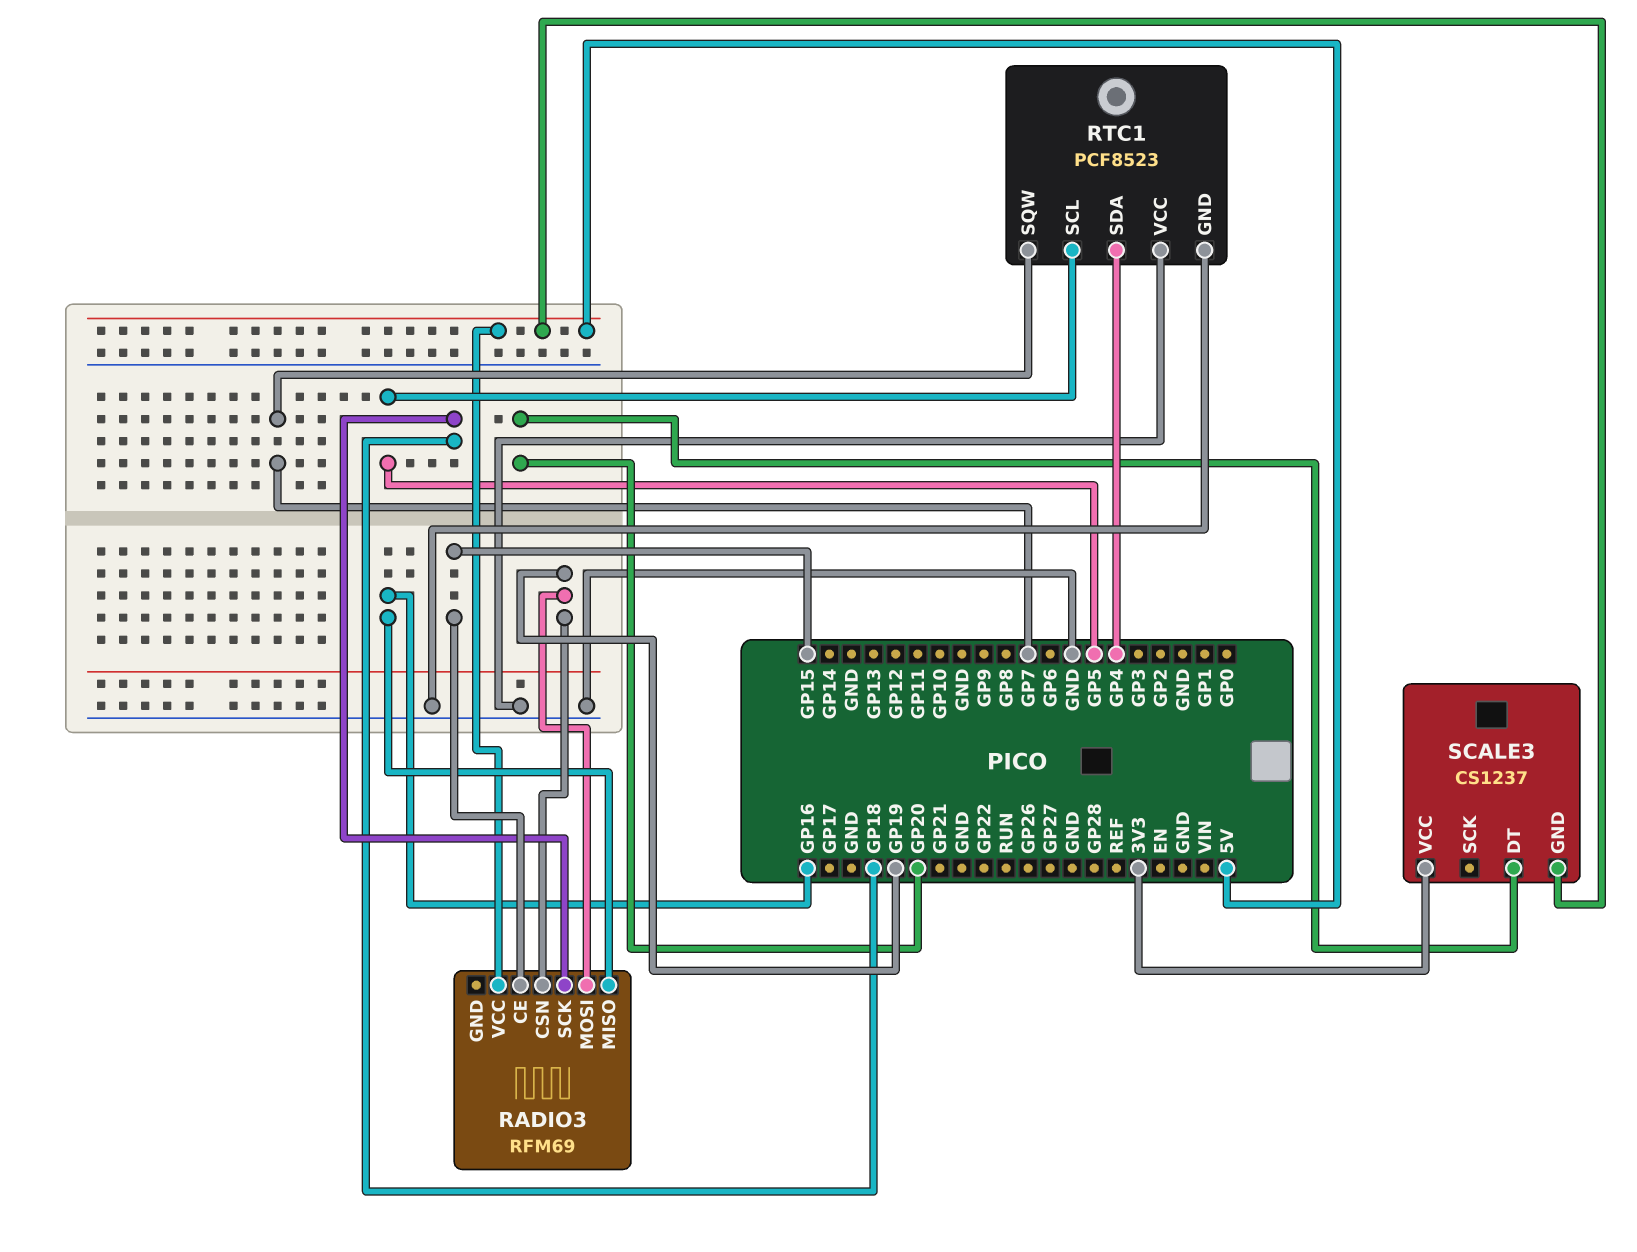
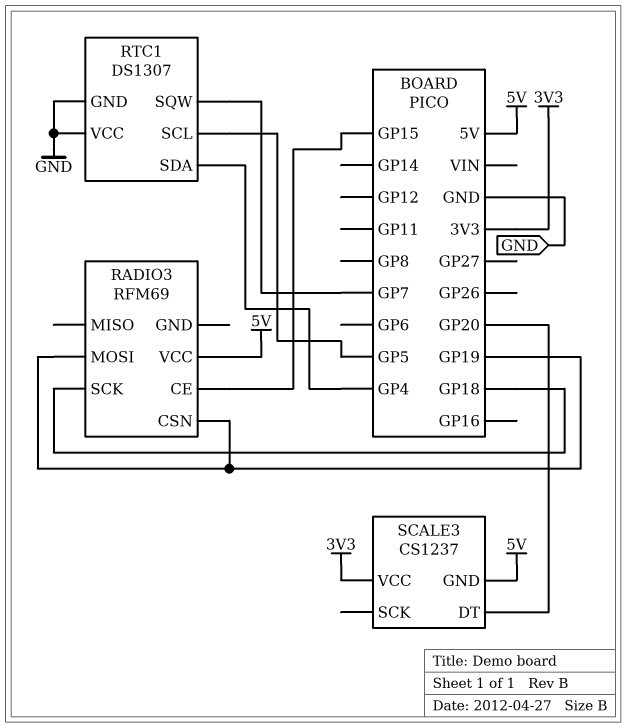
RADIO3 pin MISO: GP16 -> none
RTC1: PCF8523 -> DS1307

